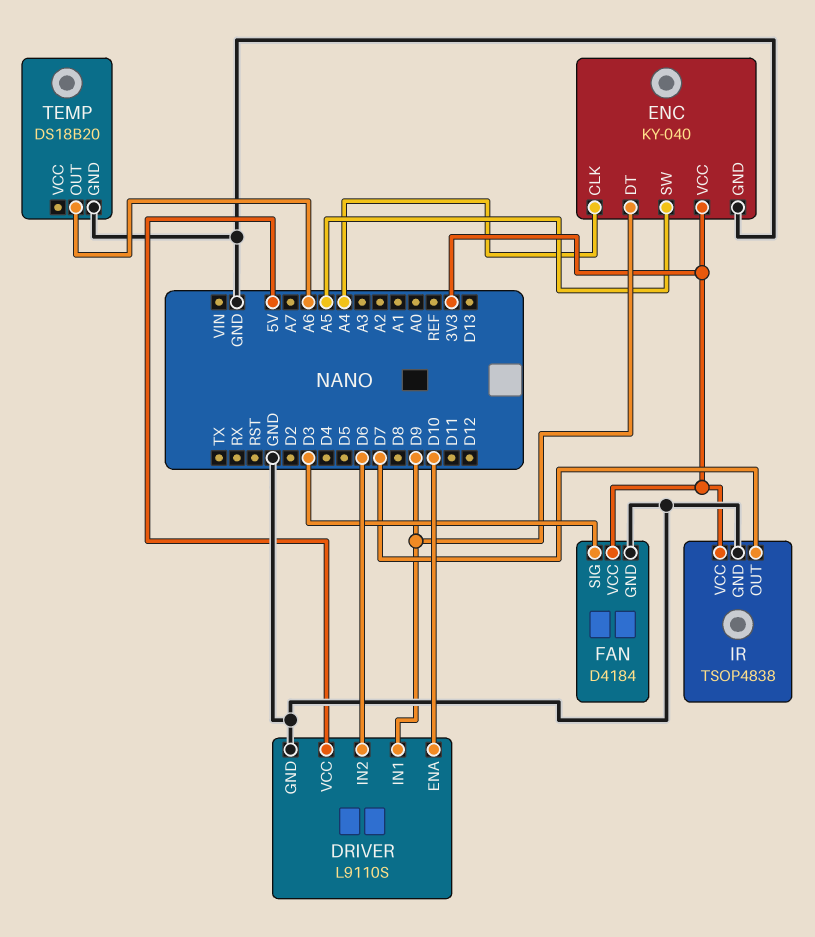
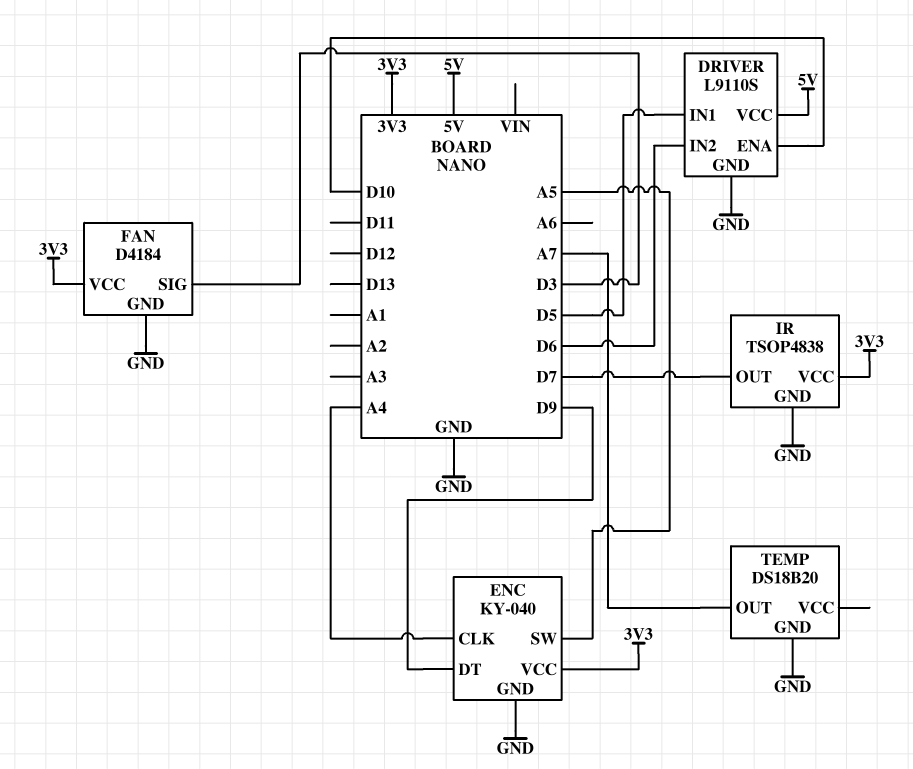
DRIVER pin IN1: D9 -> D5
TEMP pin OUT: A6 -> A7

